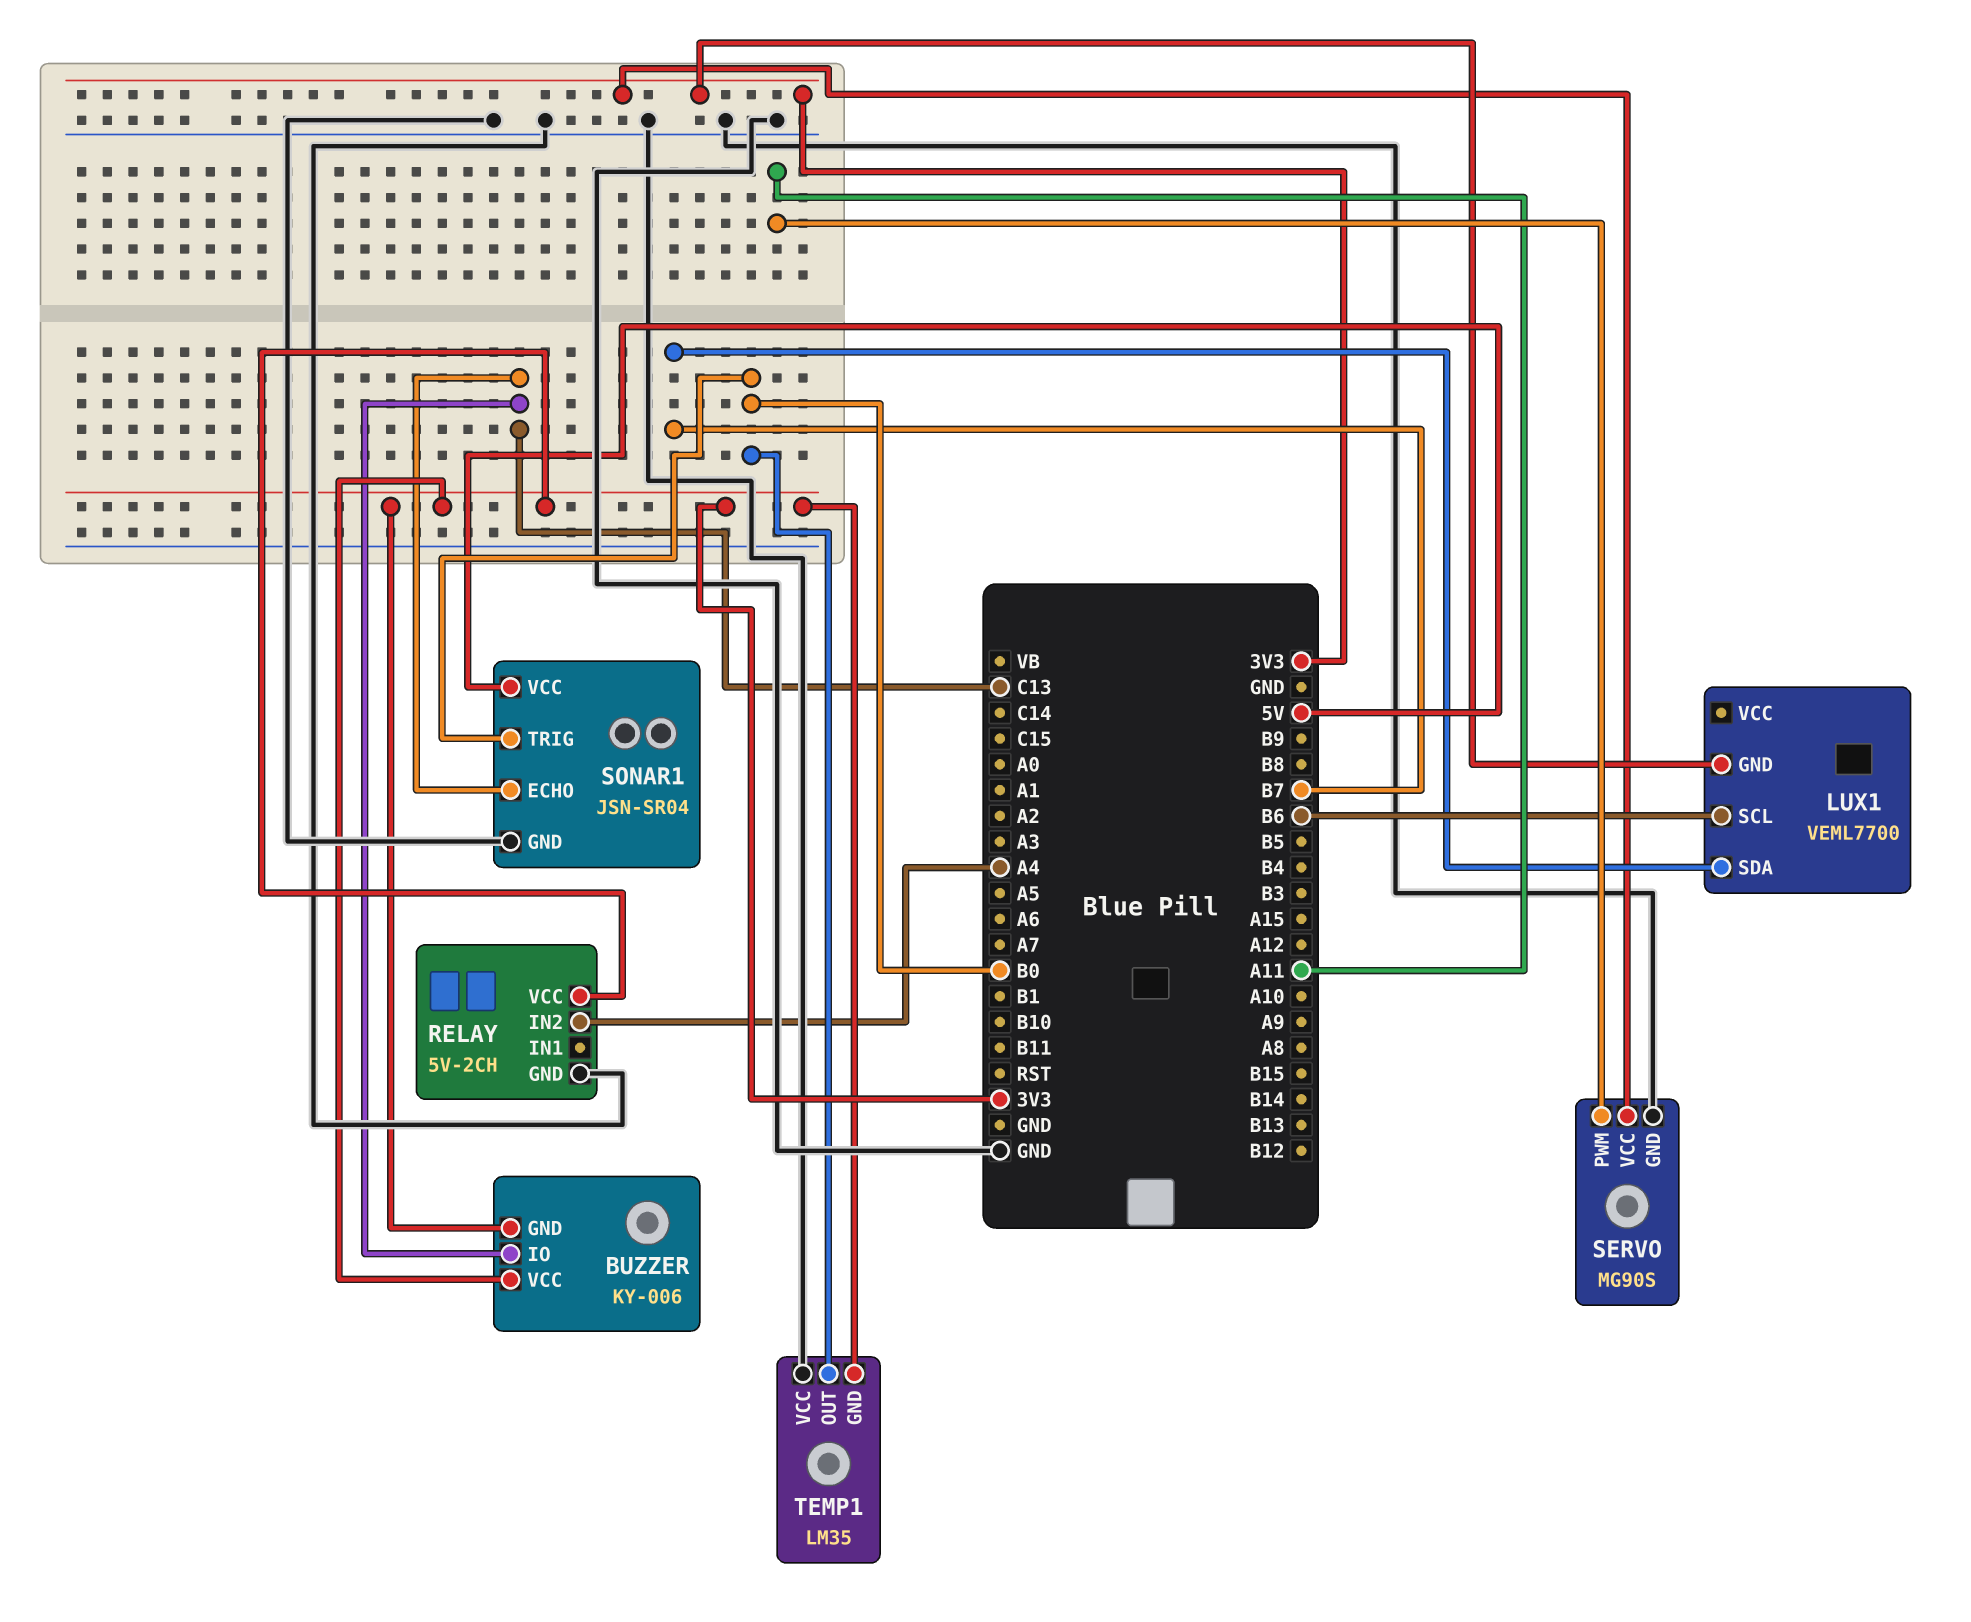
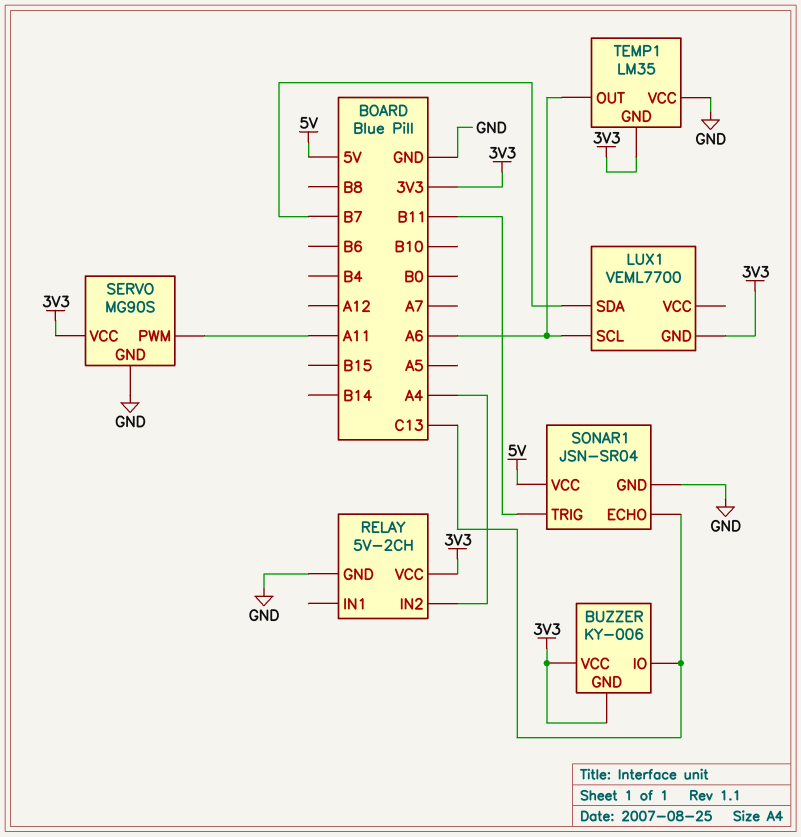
LUX1 pin SCL: B6 -> A6
SONAR1 pin TRIG: B0 -> B11
TEMP1 pin OUT: B0 -> A6

